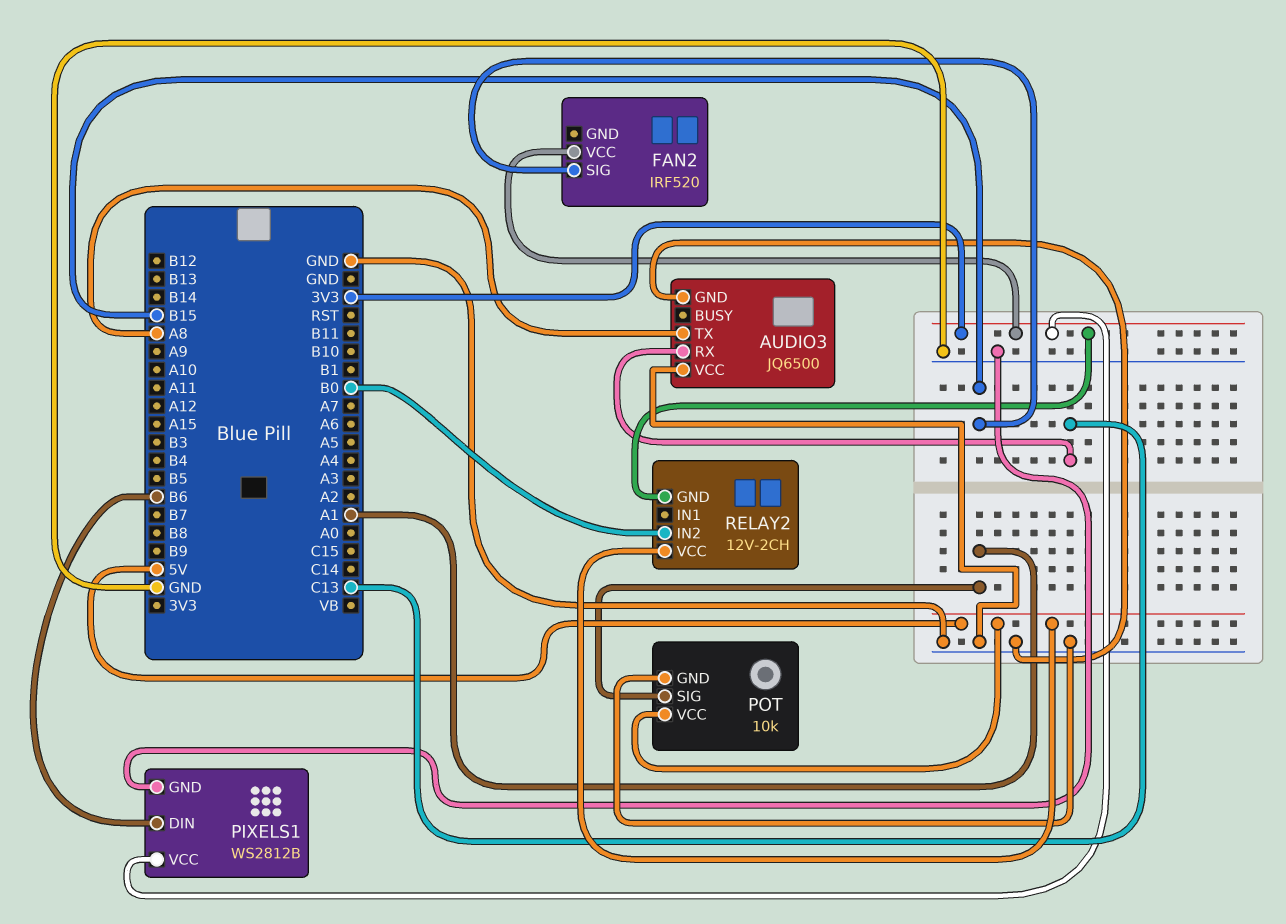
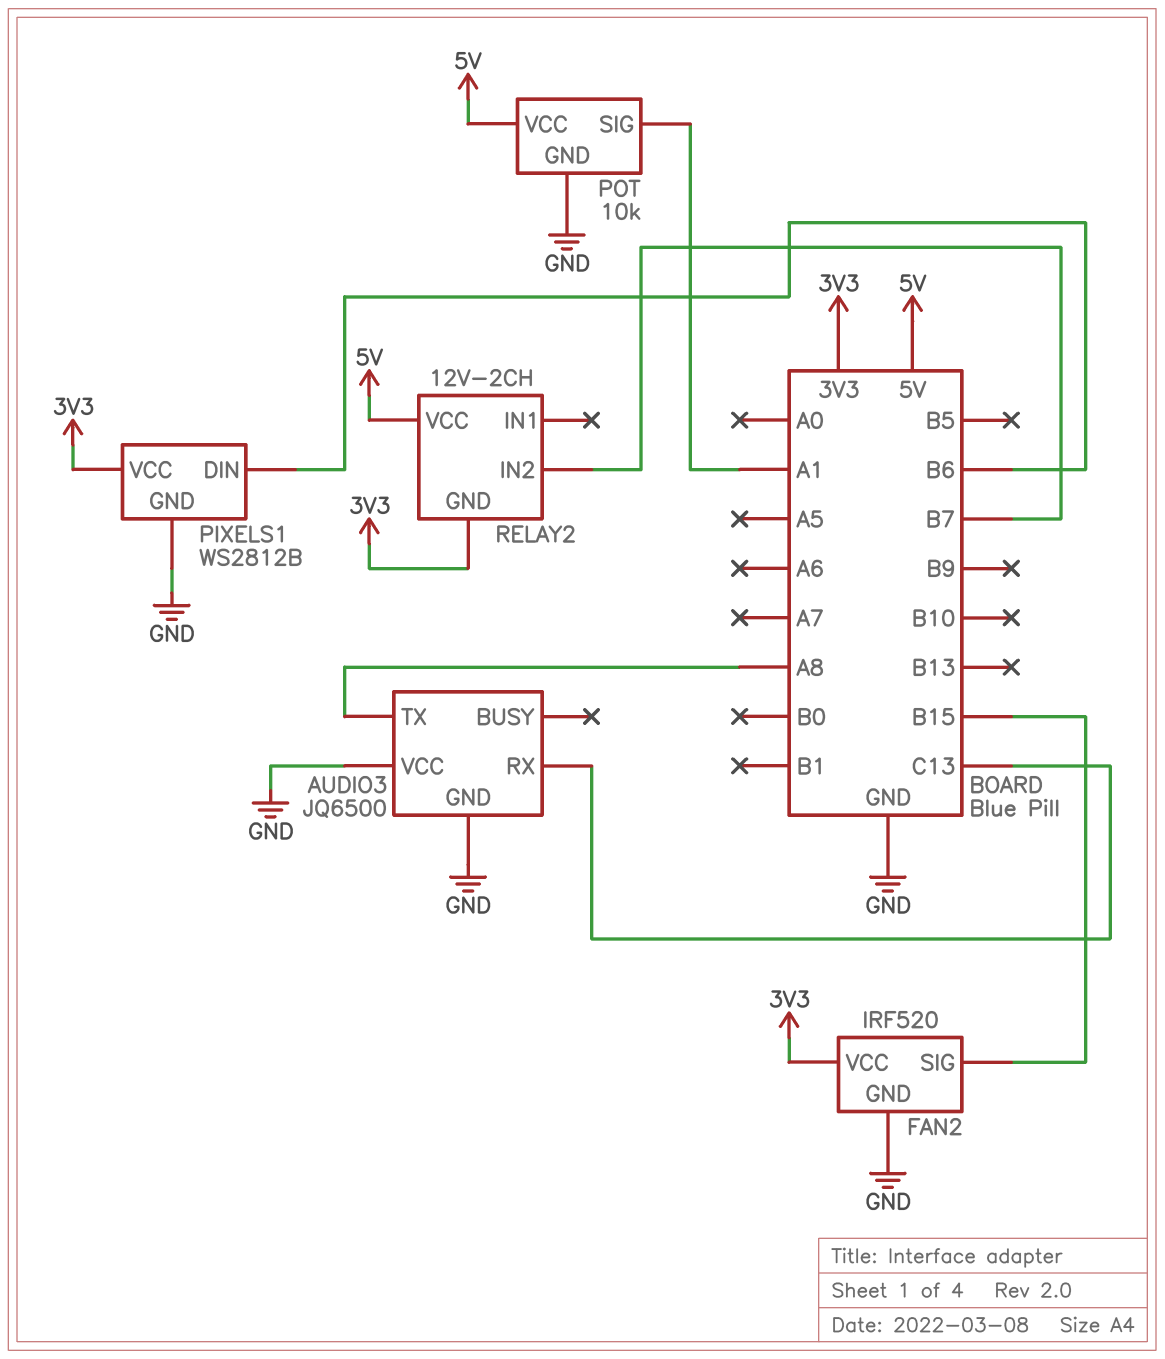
FAN2 pin GND: none -> GND
RELAY2 pin IN2: B0 -> B7

